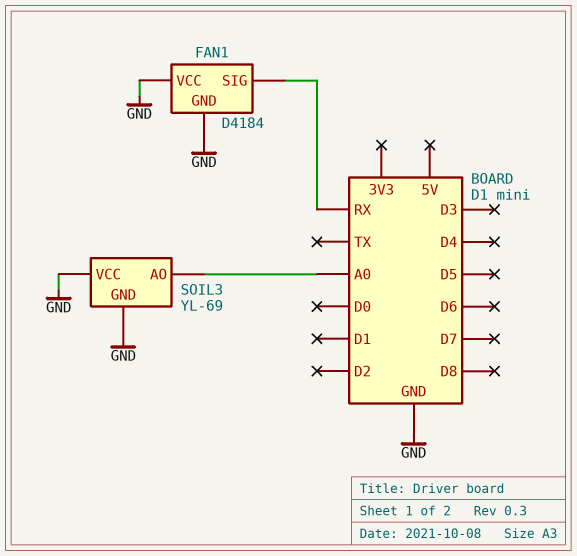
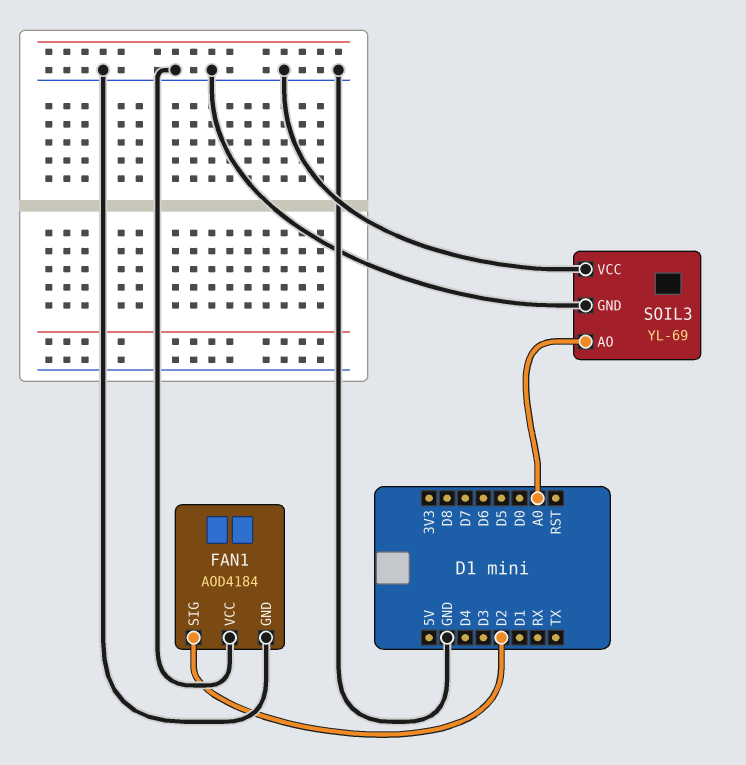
FAN1: D4184 -> AOD4184
FAN1 pin SIG: RX -> D2

